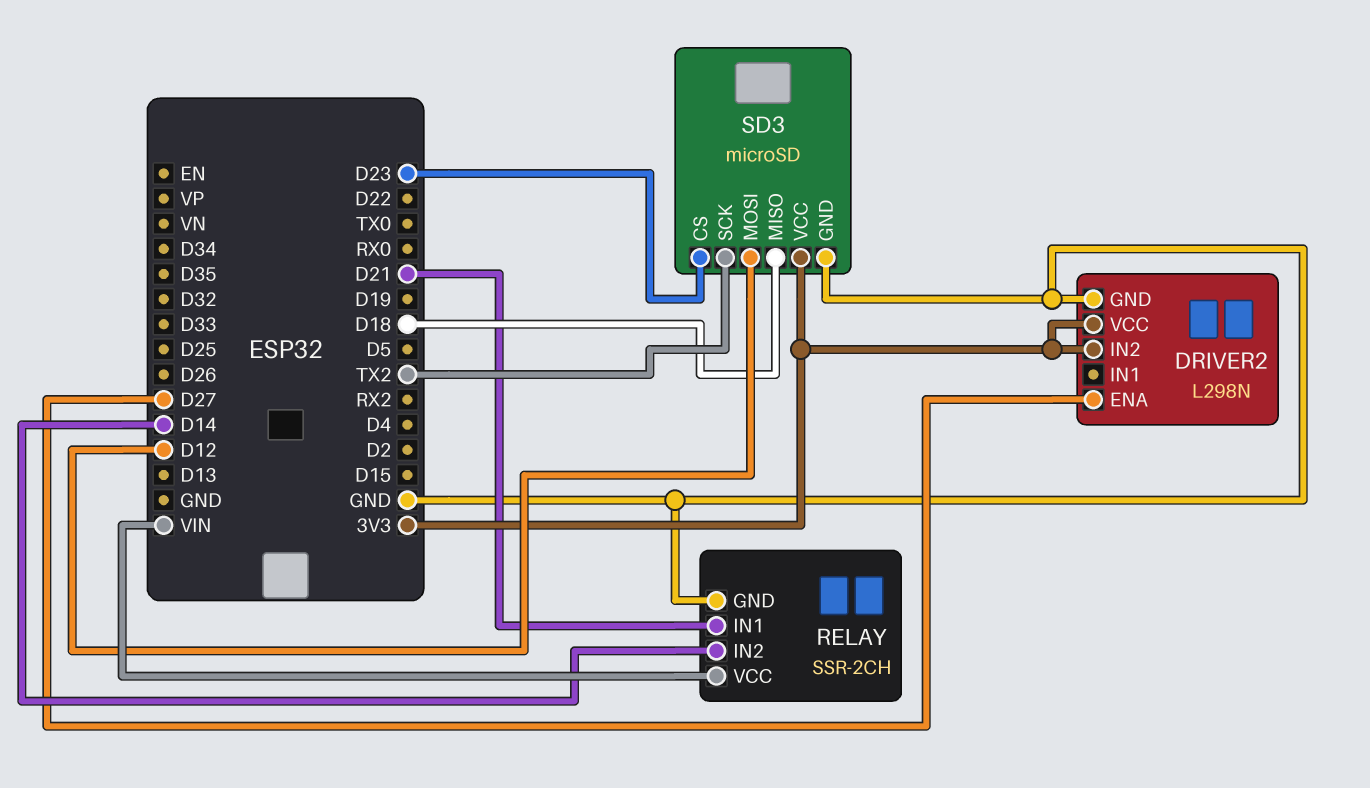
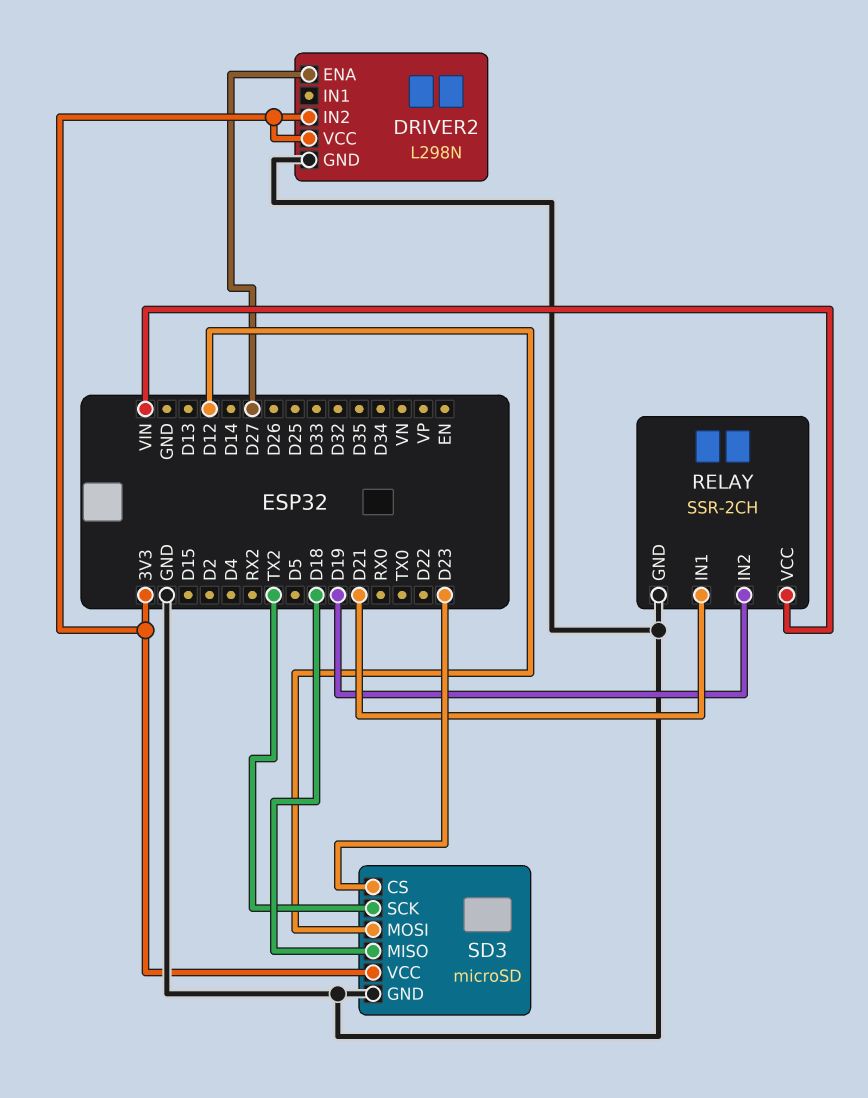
RELAY pin IN2: D14 -> D19

